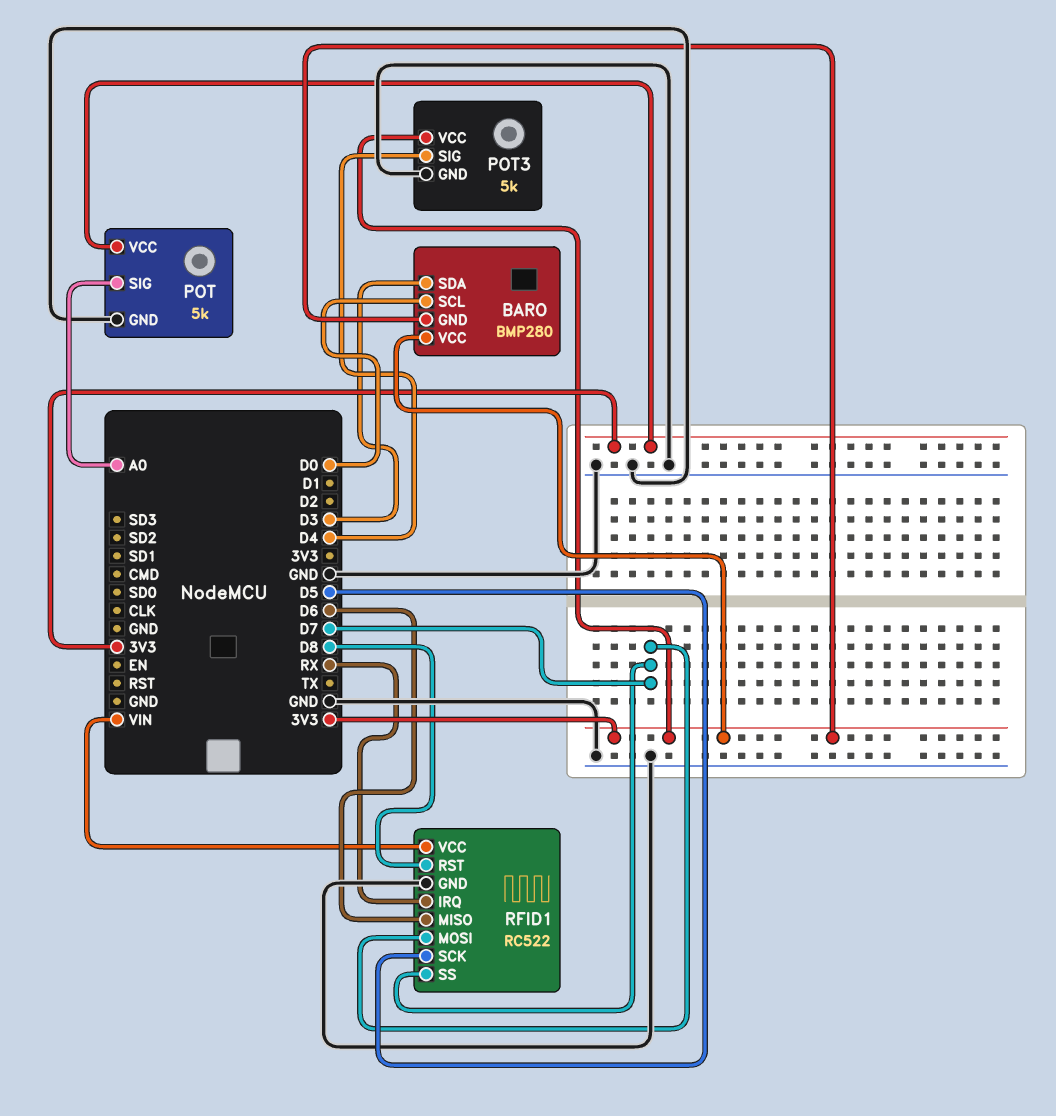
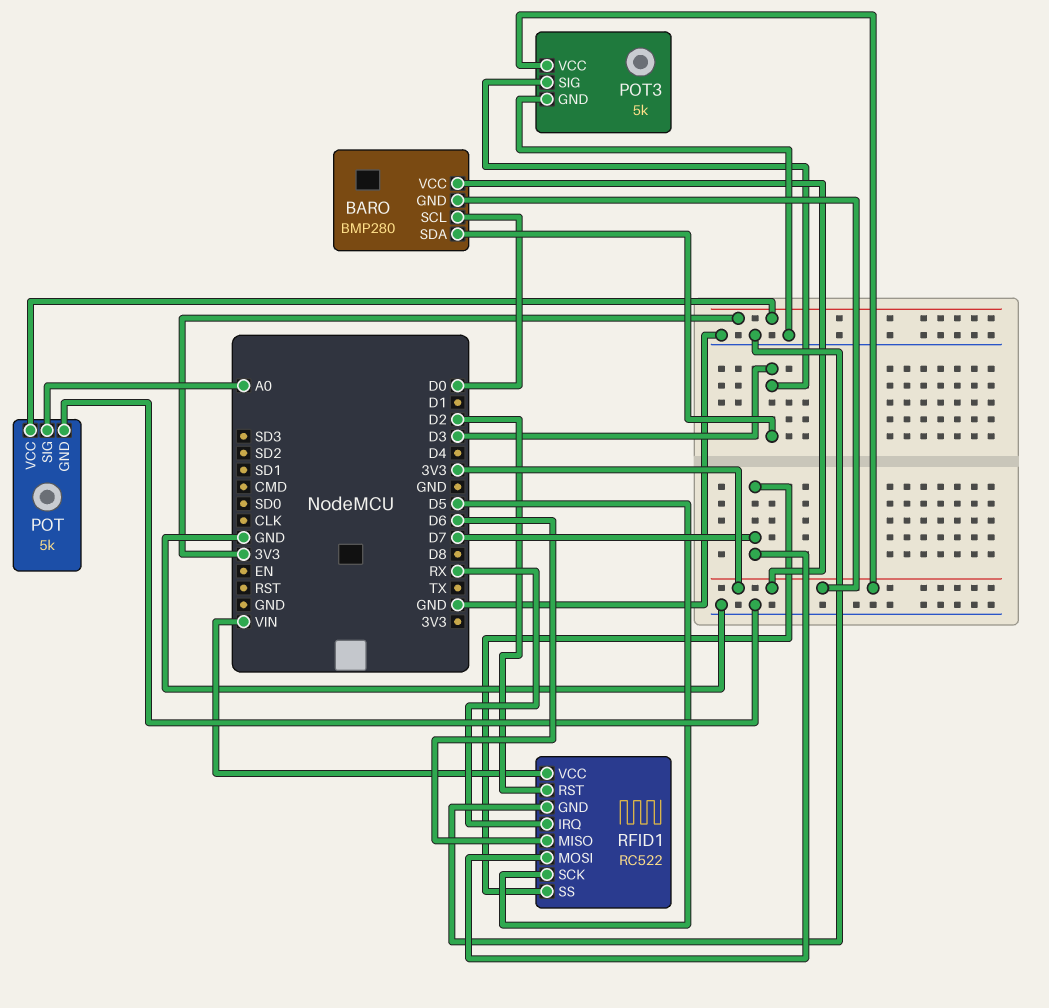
POT3 pin SIG: D4 -> D3
RFID1 pin RST: D8 -> D2

